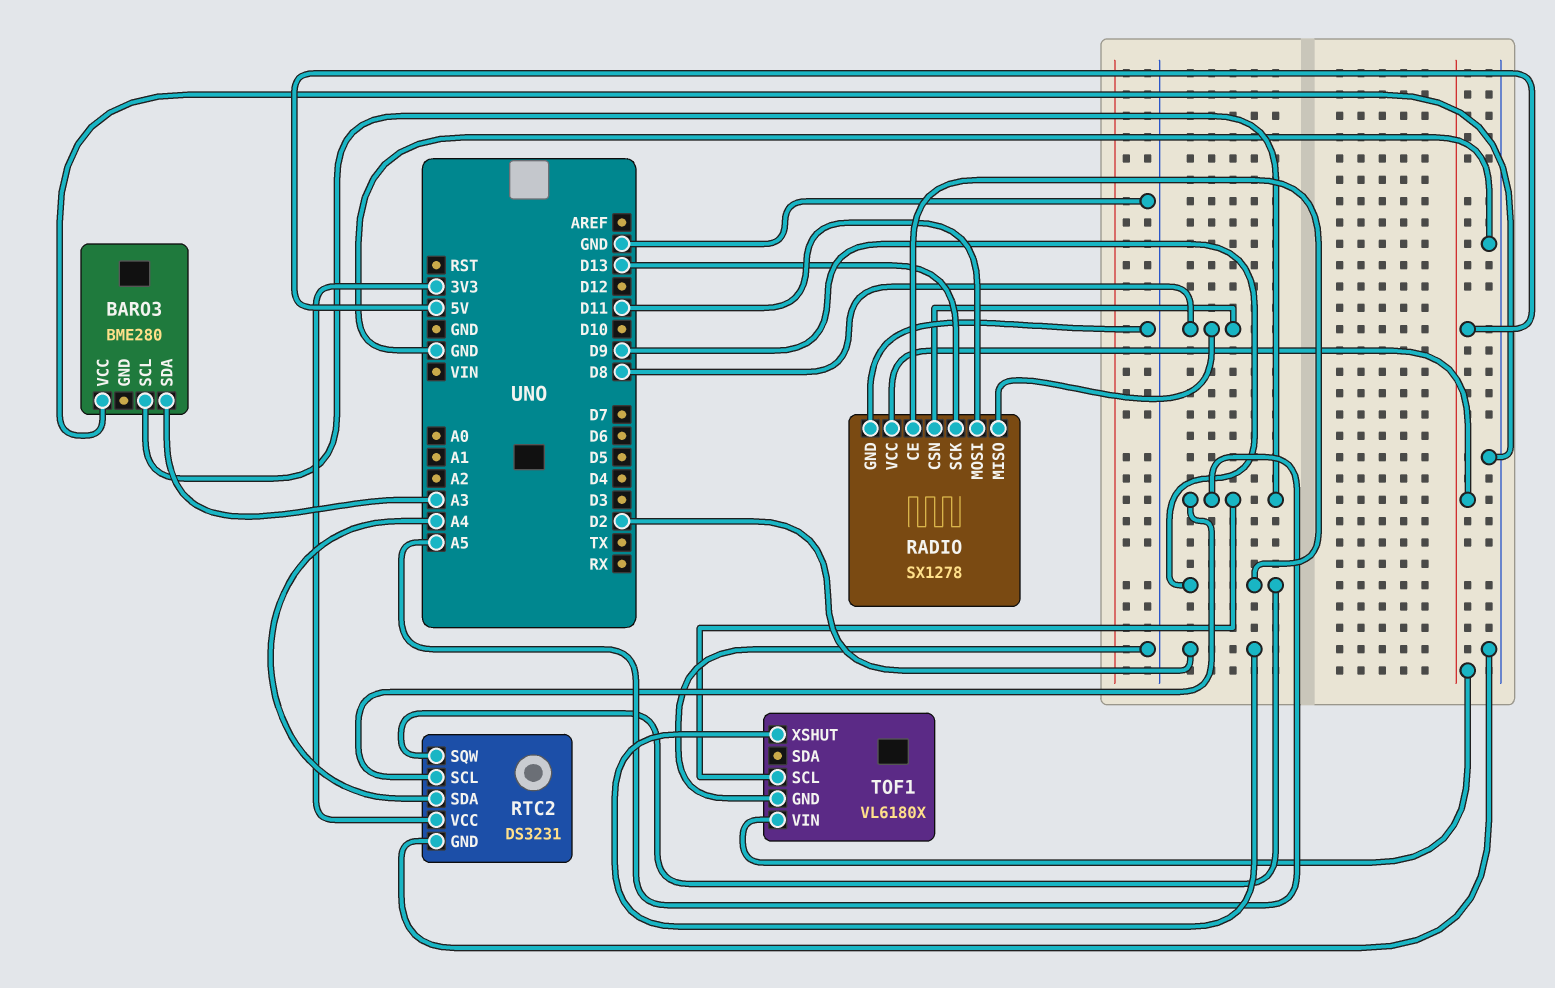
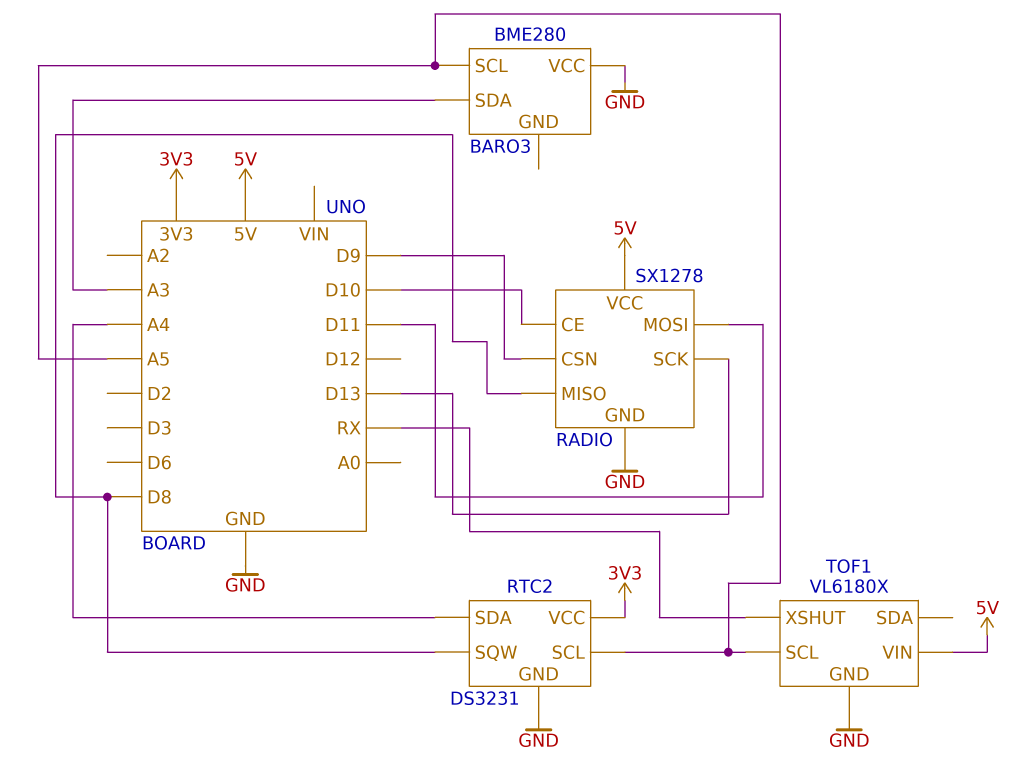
RADIO pin CE: D9 -> D10
RADIO pin CSN: D8 -> D9
RTC2 pin SQW: D9 -> D8
TOF1 pin XSHUT: D2 -> RX

